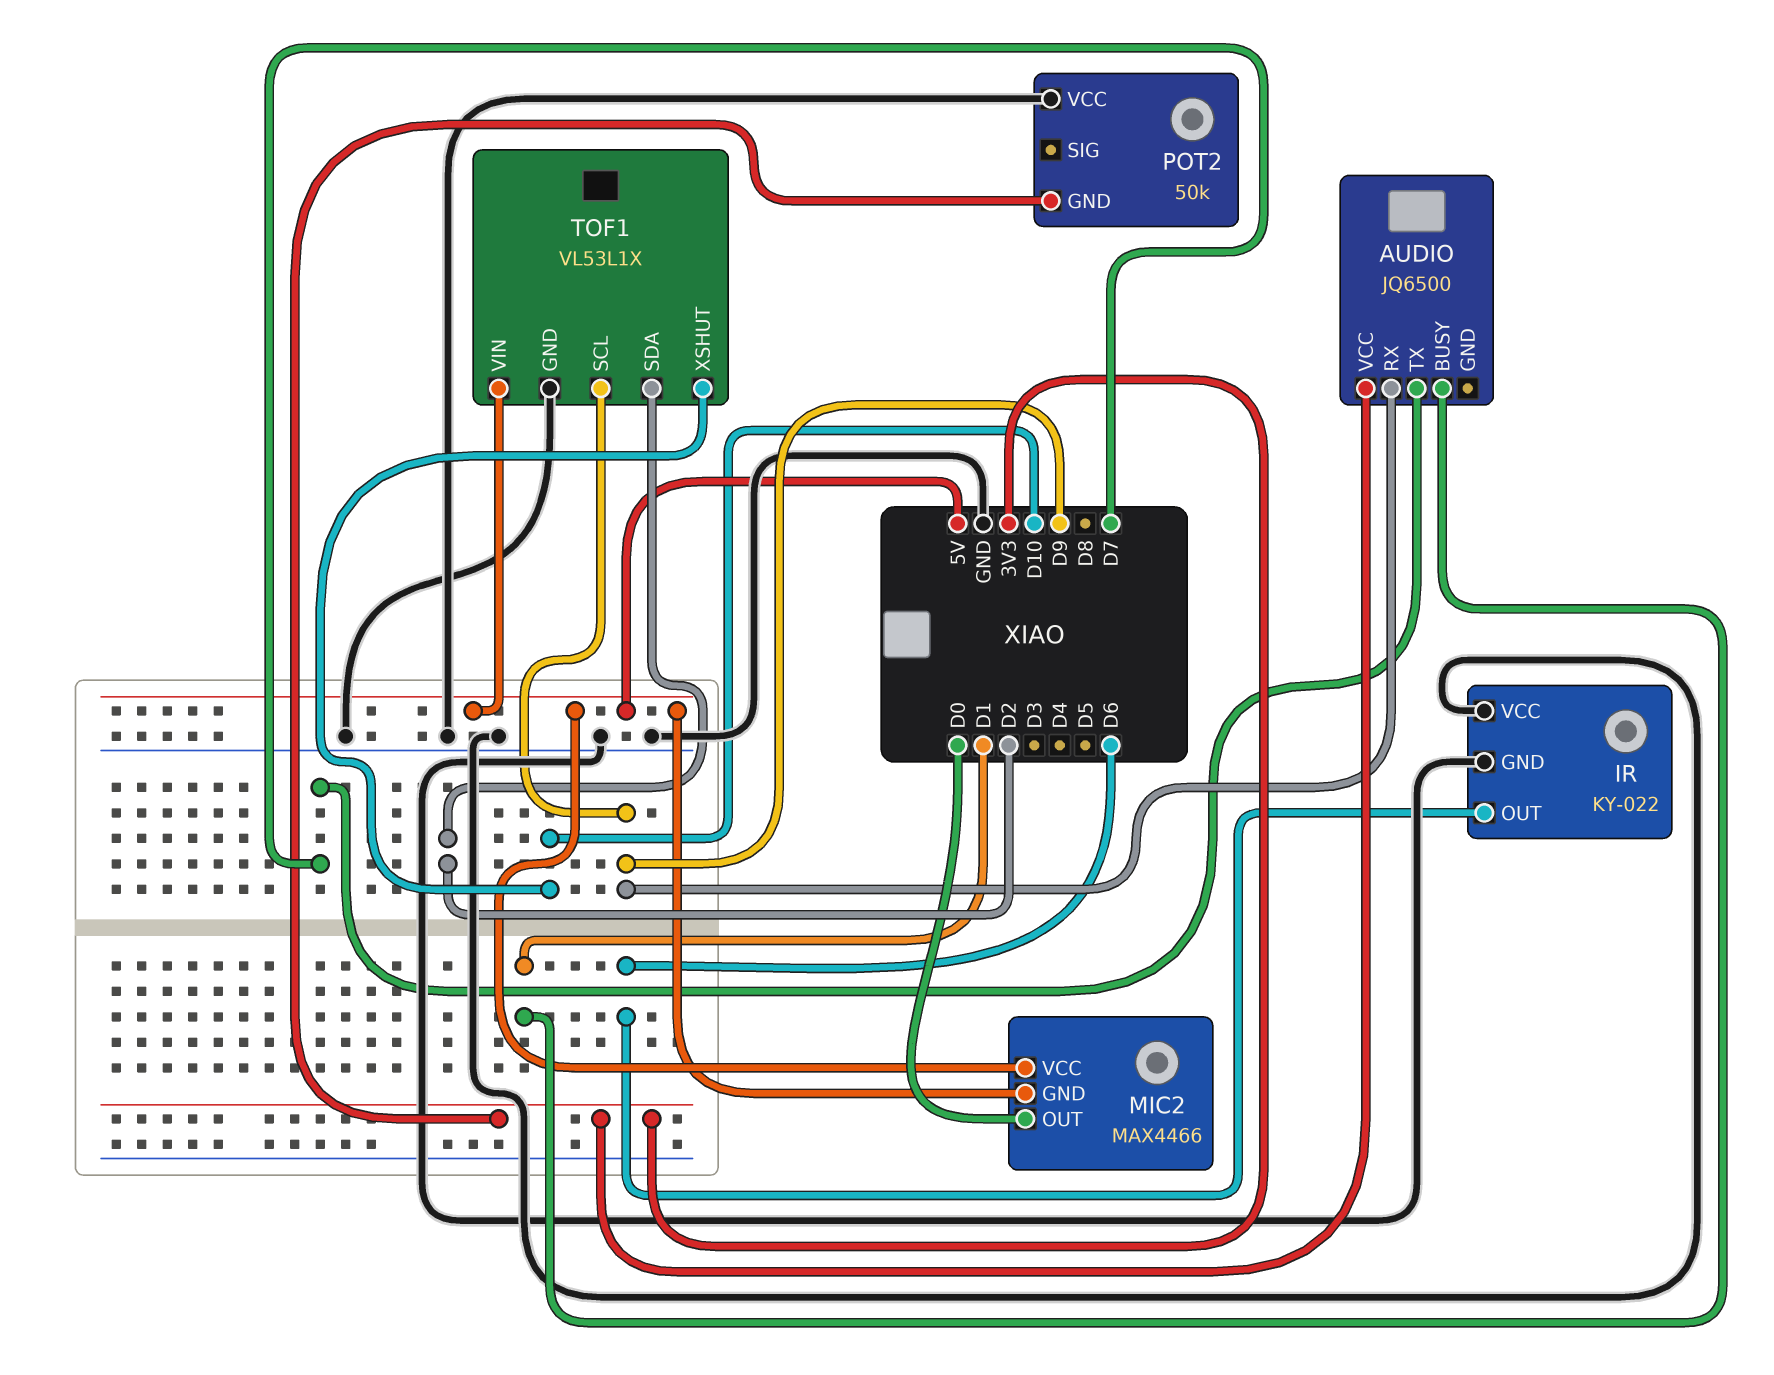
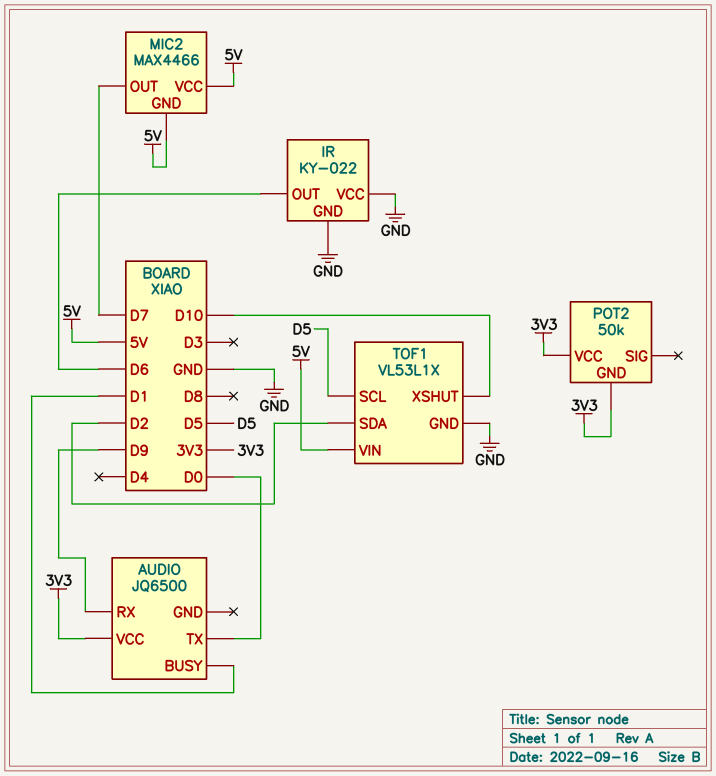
AUDIO pin TX: D7 -> D0
MIC2 pin OUT: D0 -> D7
POT2 pin VCC: GND -> 3V3
TOF1 pin SCL: D9 -> D5

